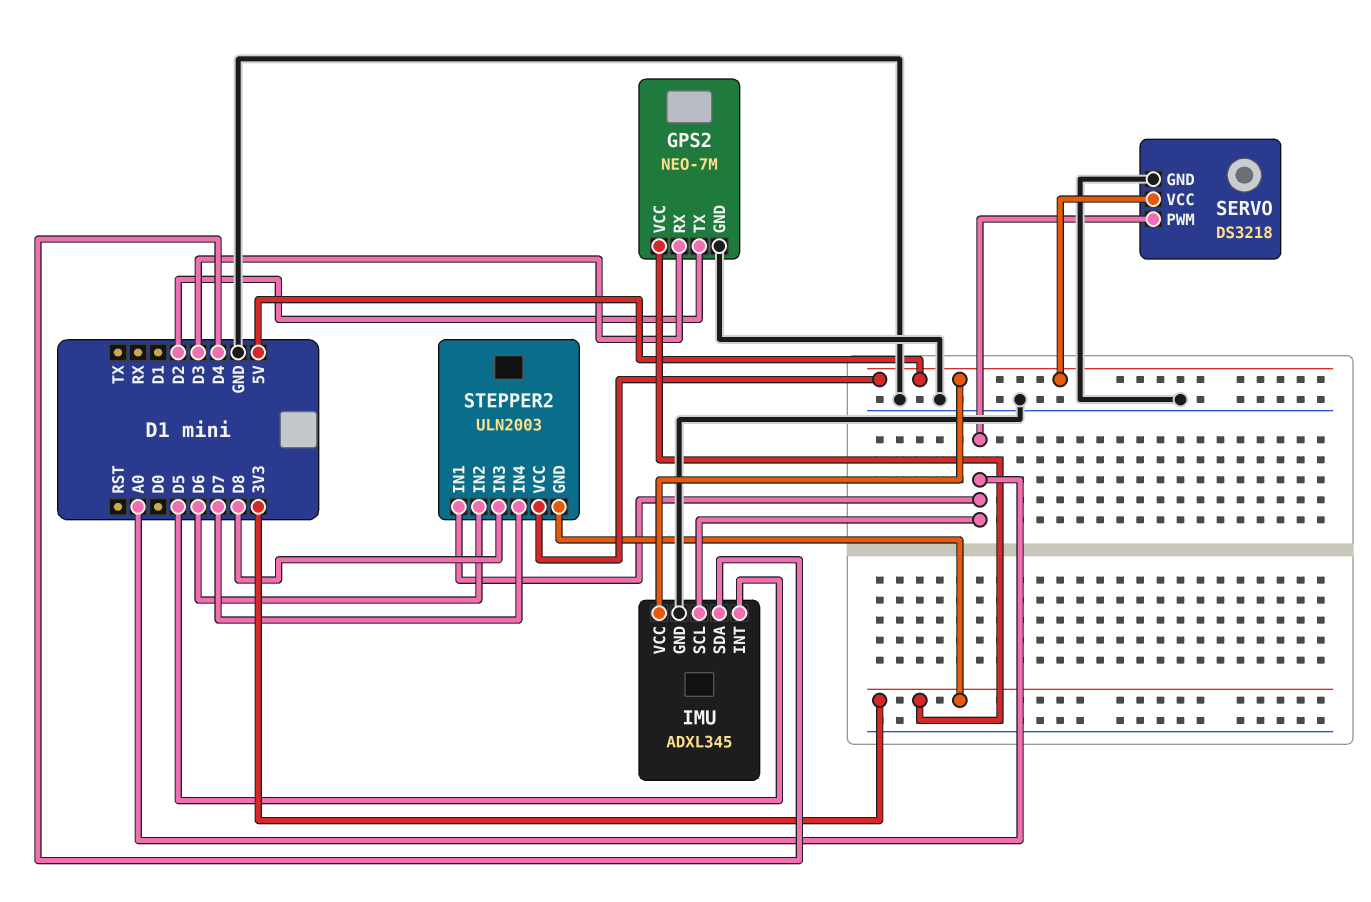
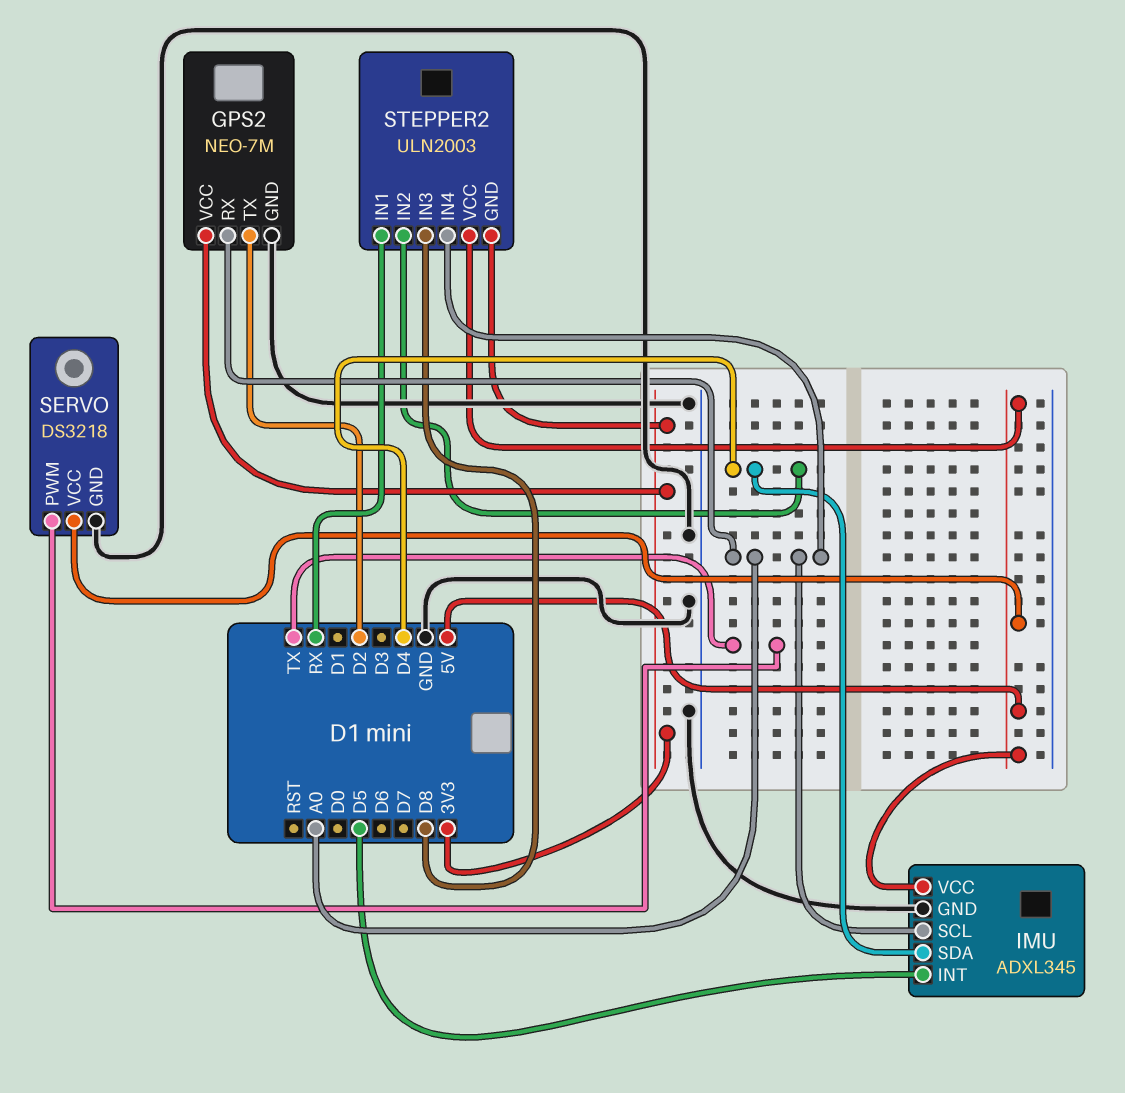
GPS2 pin RX: D3 -> A0
SERVO pin PWM: A0 -> TX
STEPPER2 pin IN1: A0 -> RX
STEPPER2 pin IN2: D6 -> D4
STEPPER2 pin IN4: D7 -> A0

